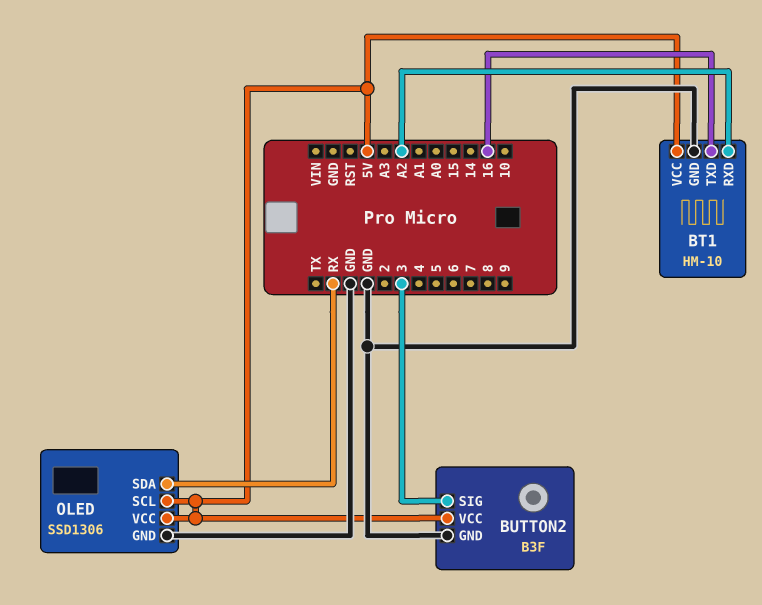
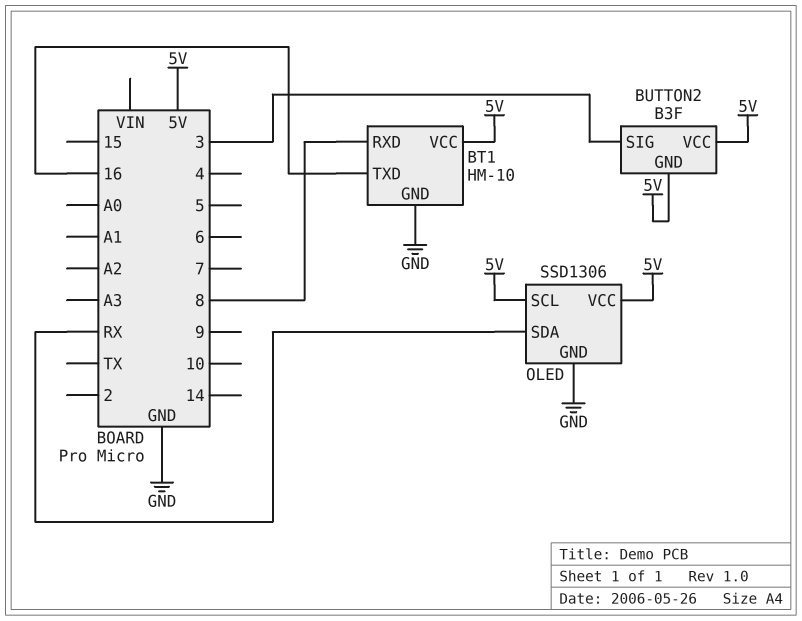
BT1 pin RXD: A2 -> 8
BUTTON2 pin GND: GND -> 5V

